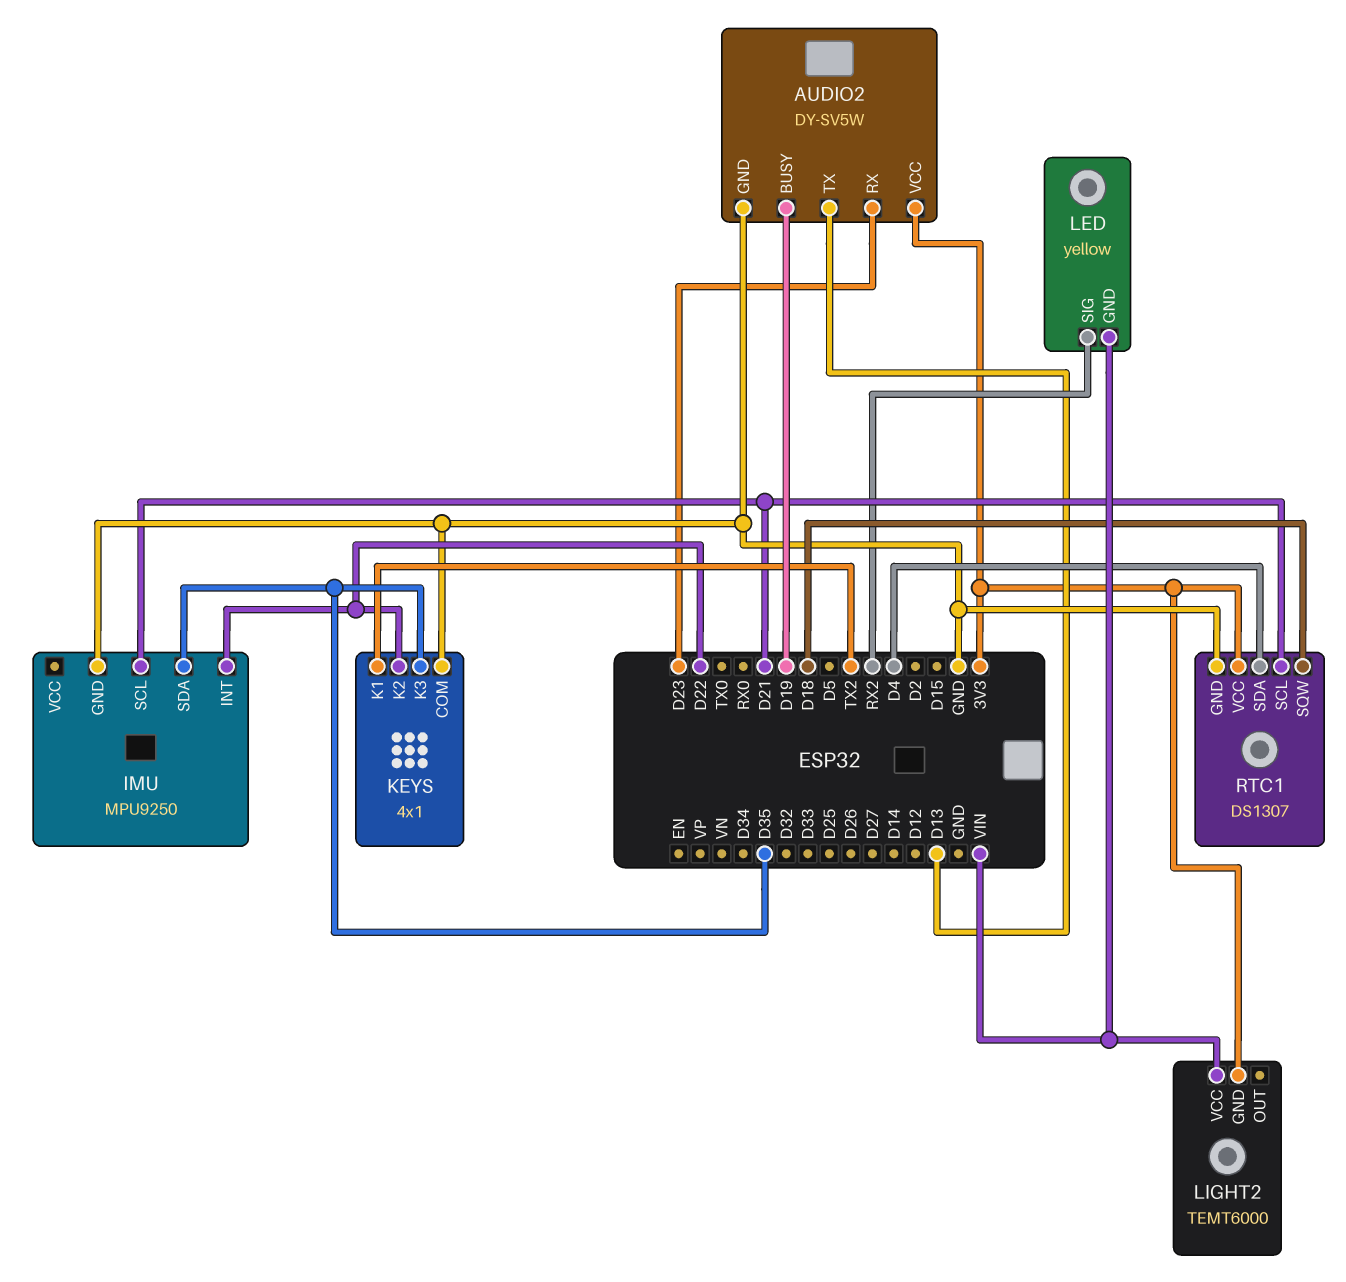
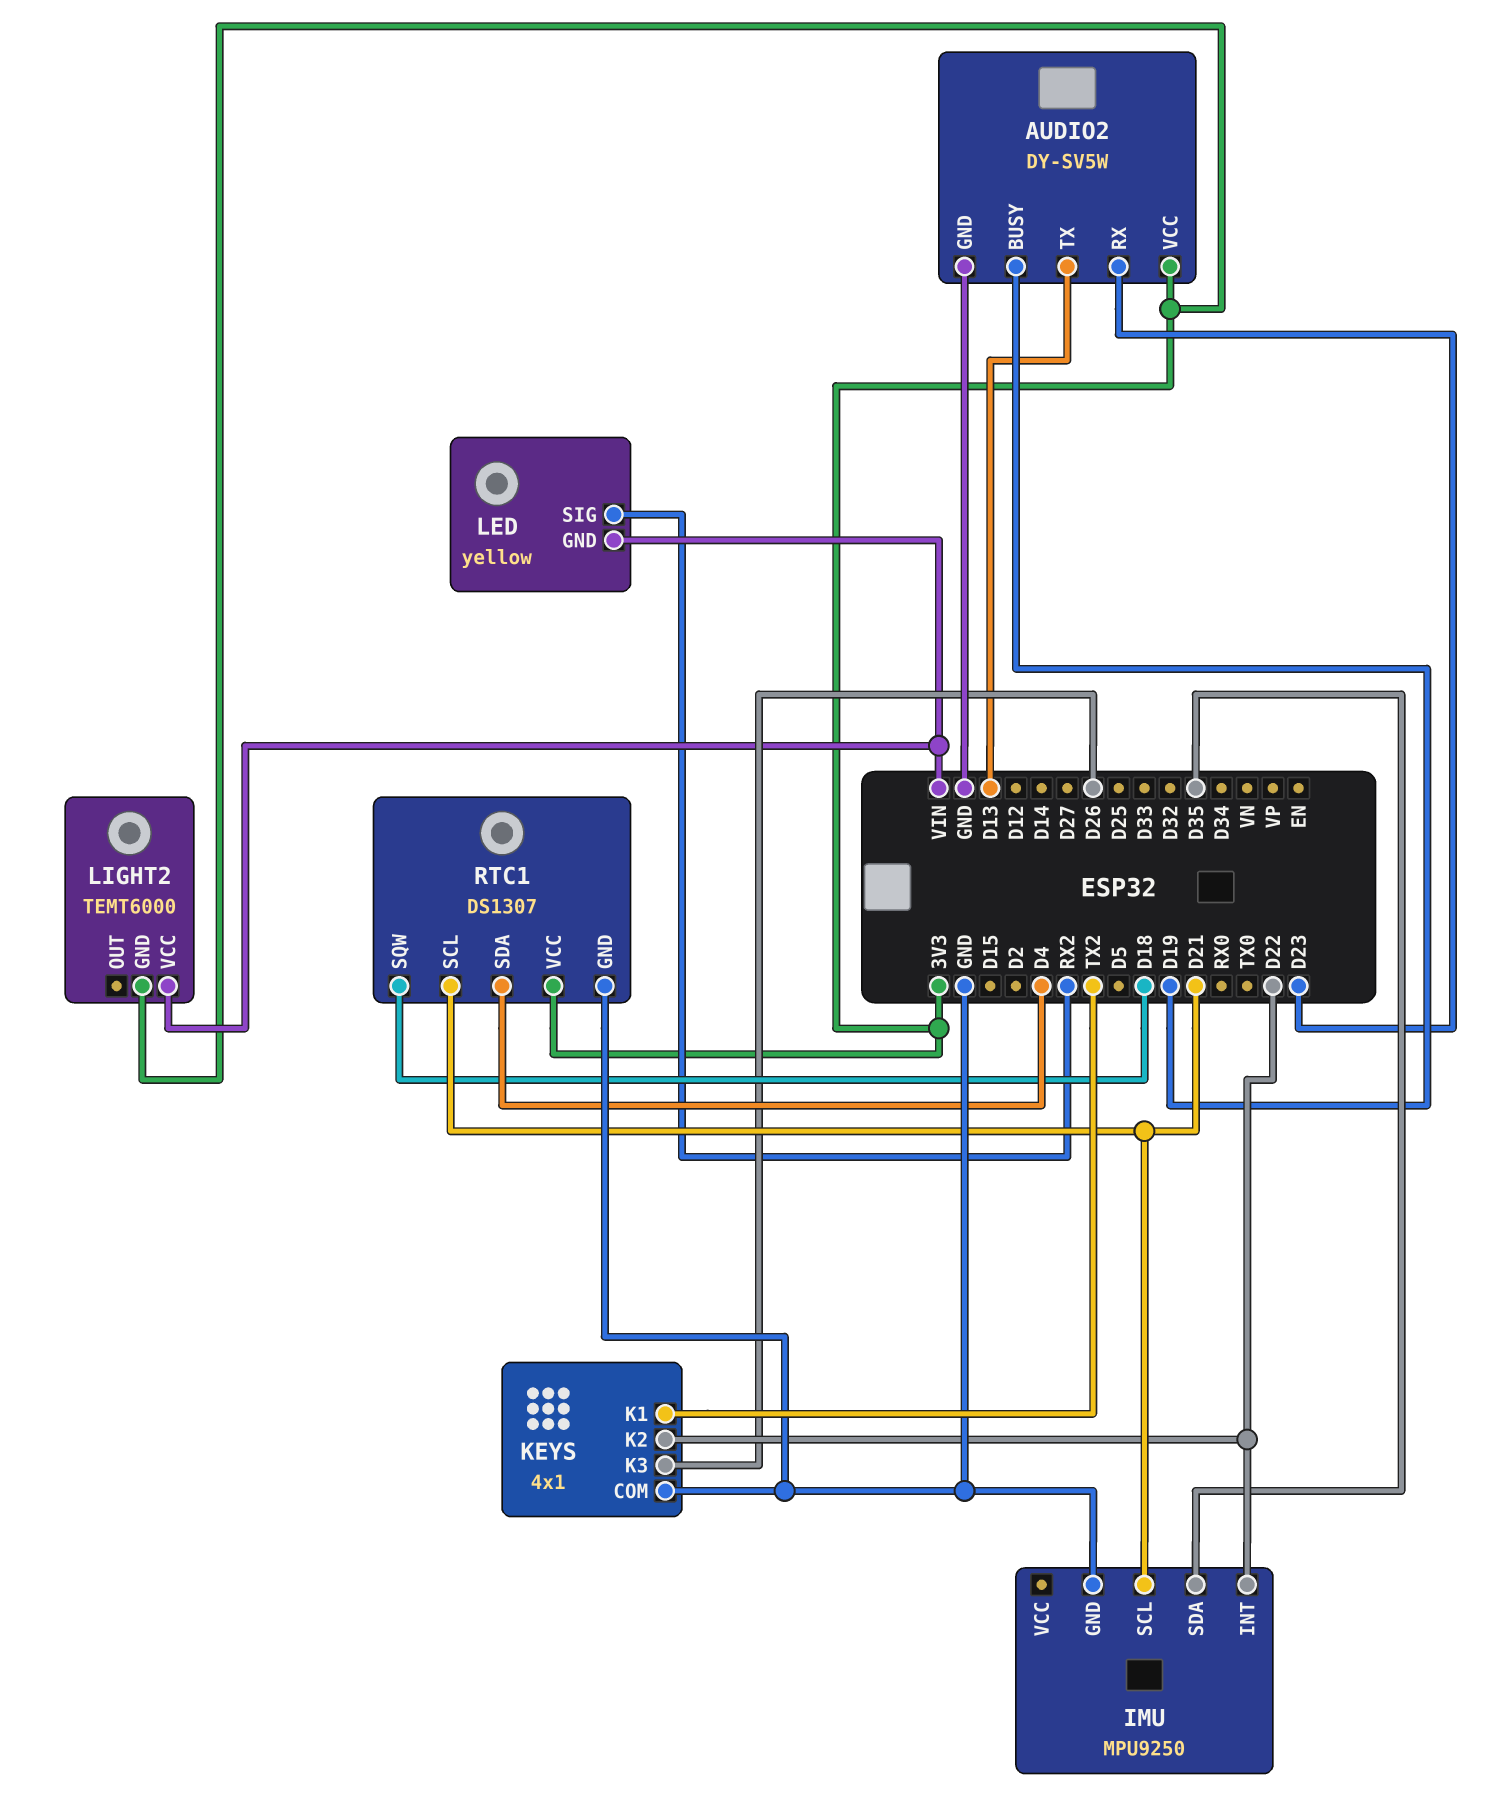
KEYS pin K3: D35 -> D26

